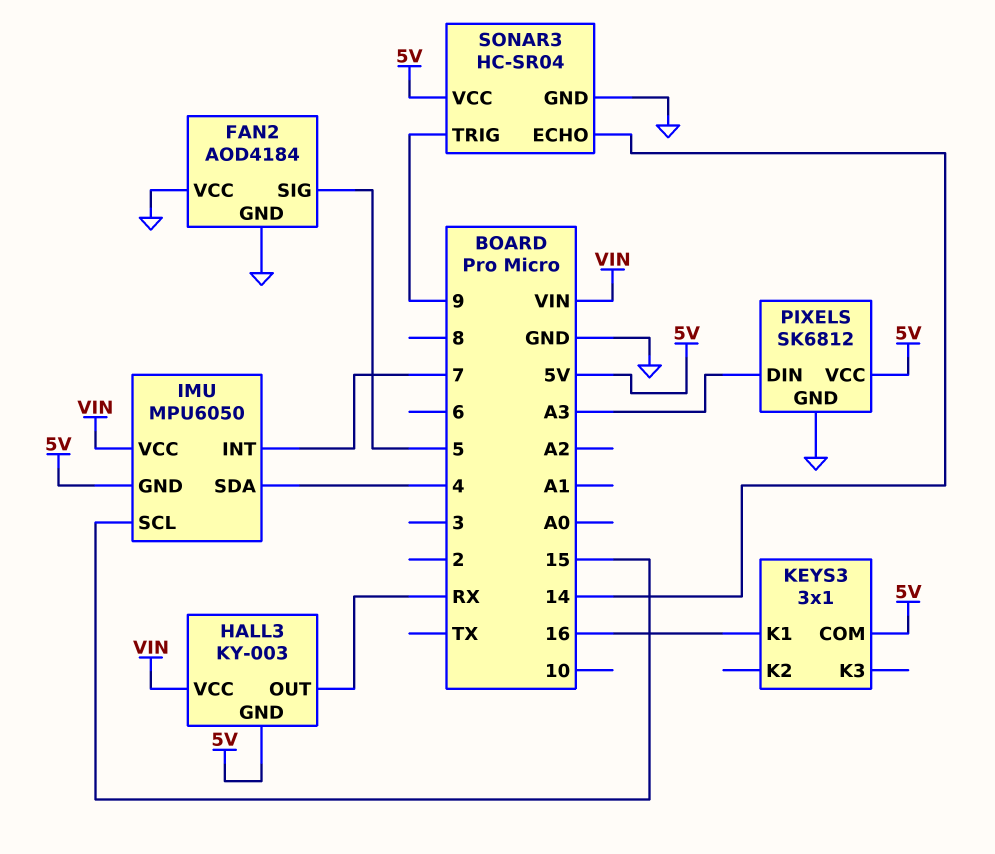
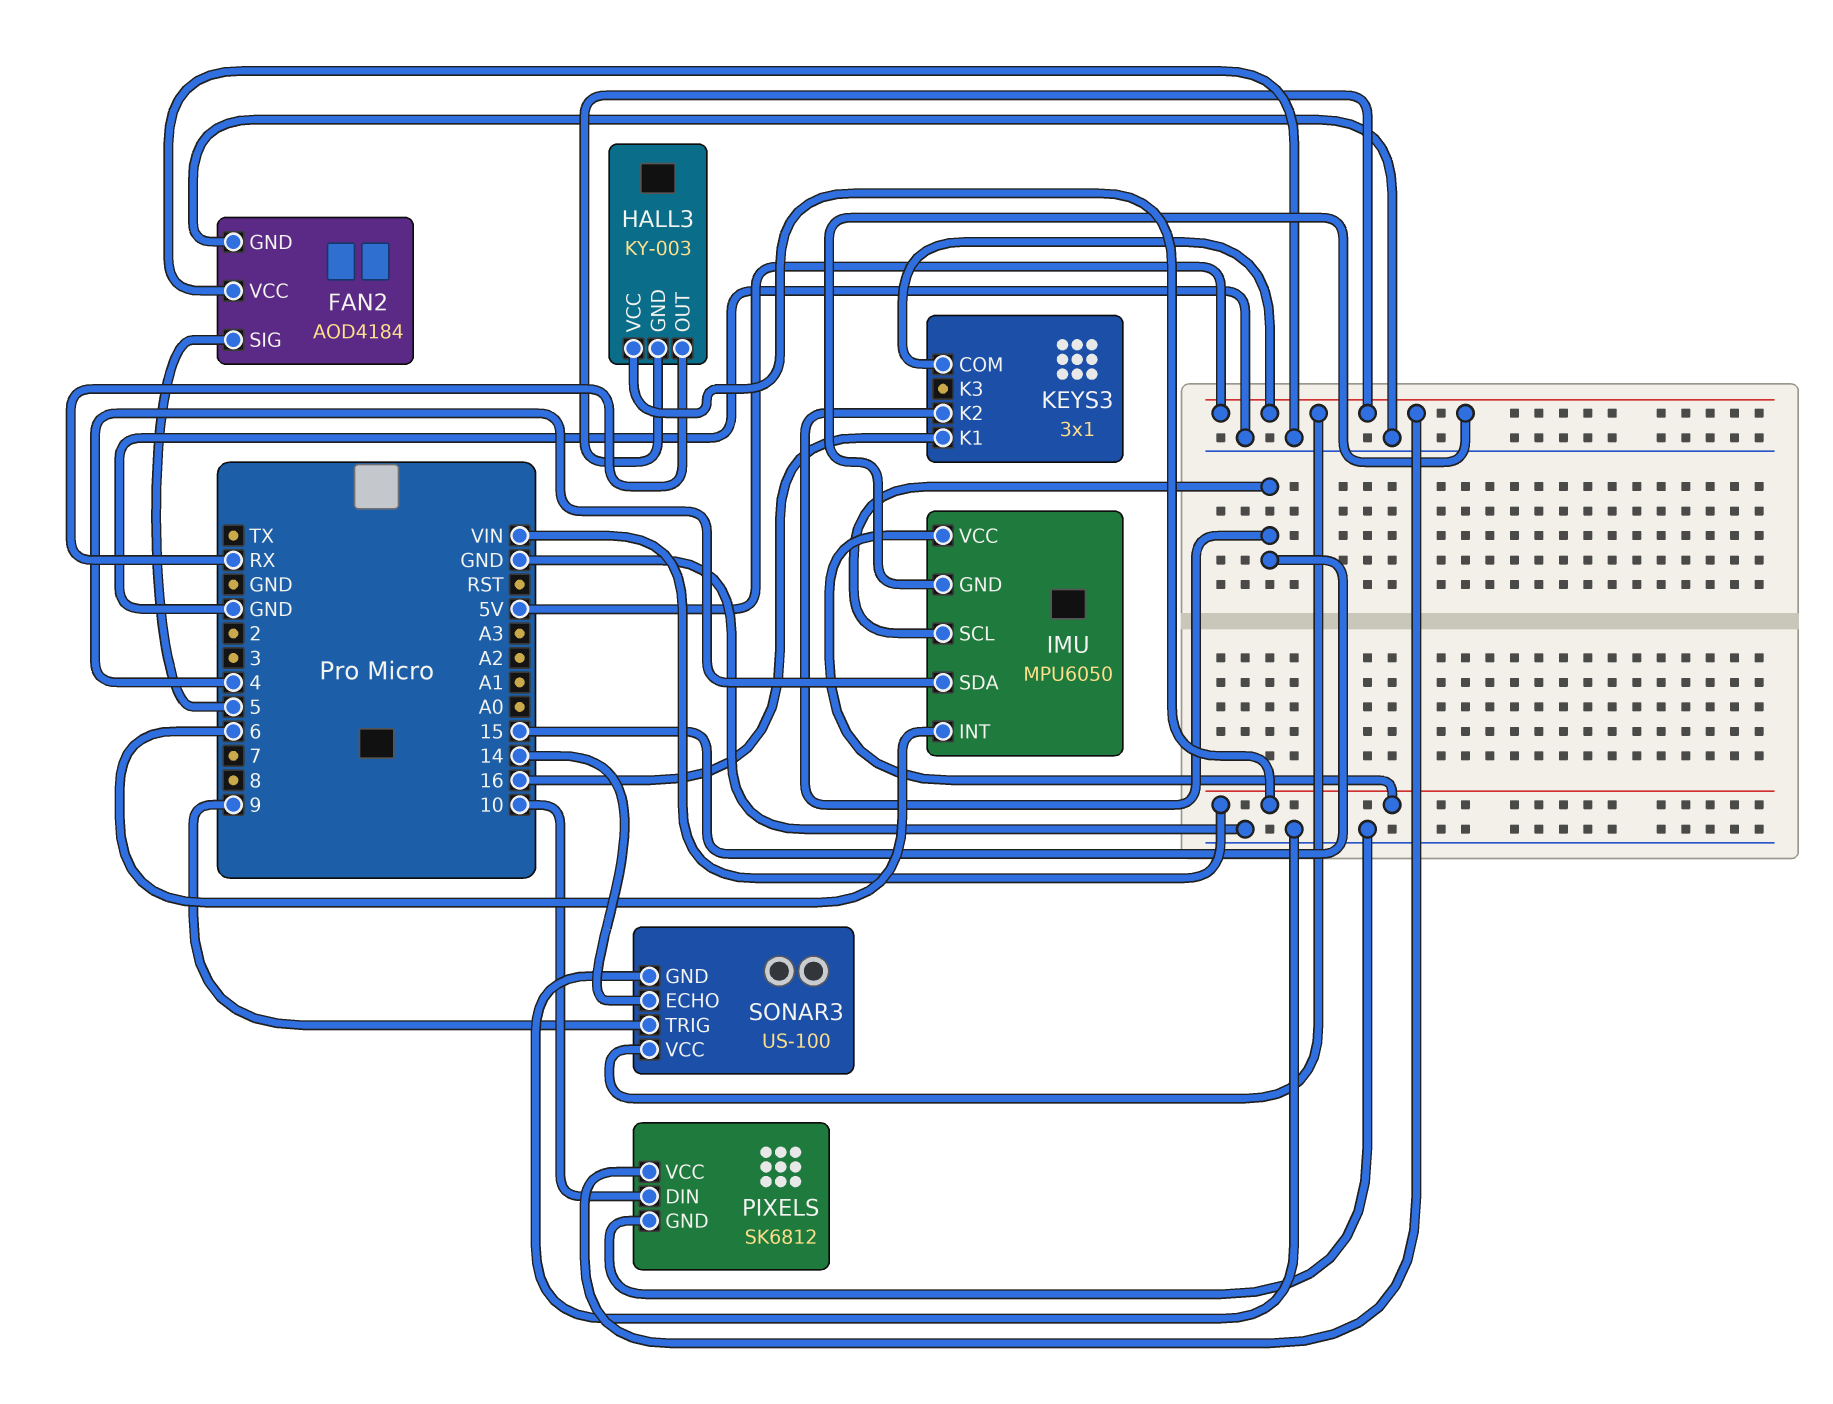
IMU pin INT: 7 -> 6
KEYS3 pin K2: none -> 15
PIXELS pin DIN: A3 -> 10
SONAR3: HC-SR04 -> US-100

